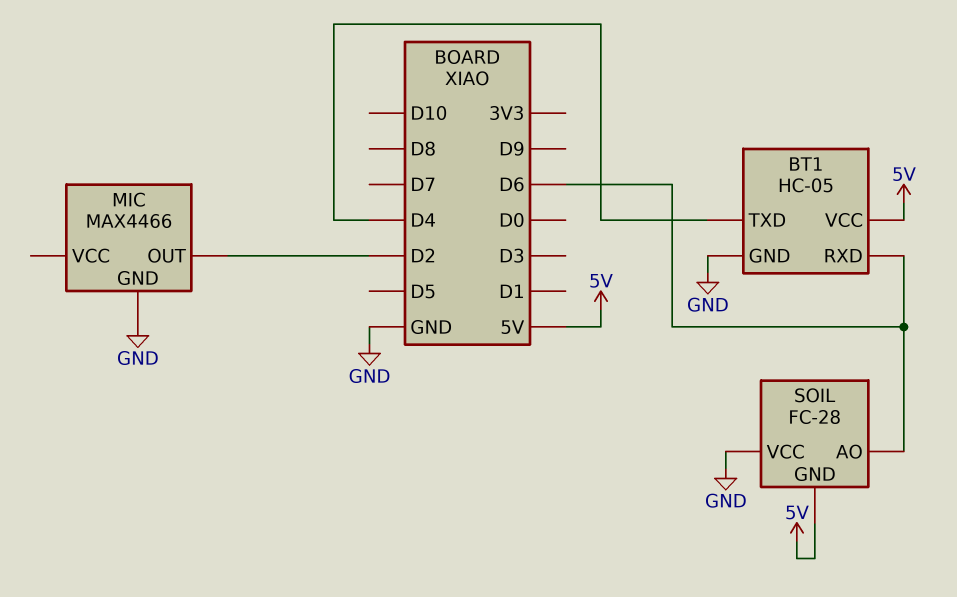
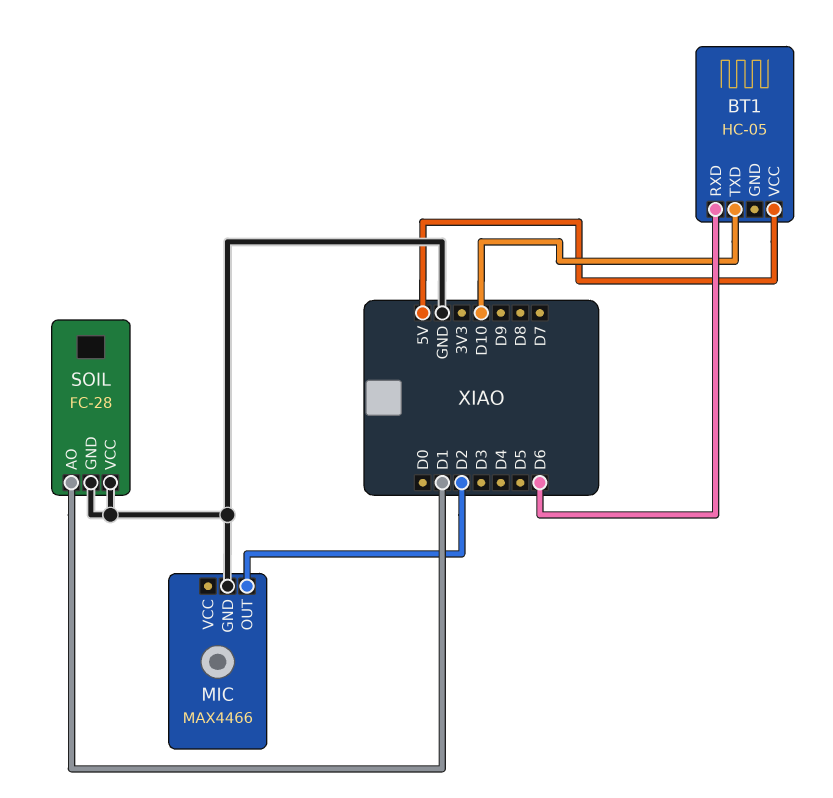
BT1 pin GND: GND -> none
BT1 pin TXD: D4 -> D10
SOIL pin AO: D6 -> D1
SOIL pin GND: 5V -> GND

